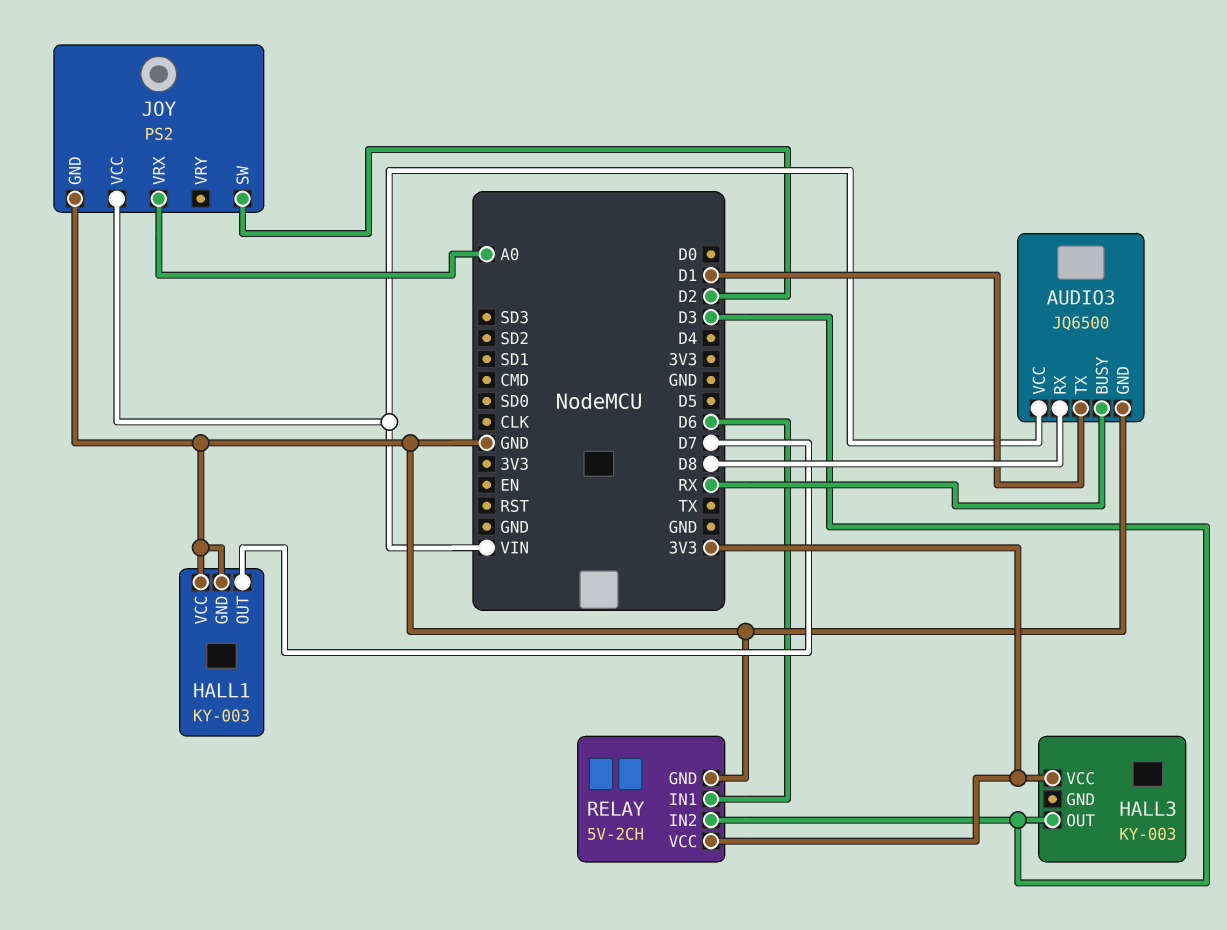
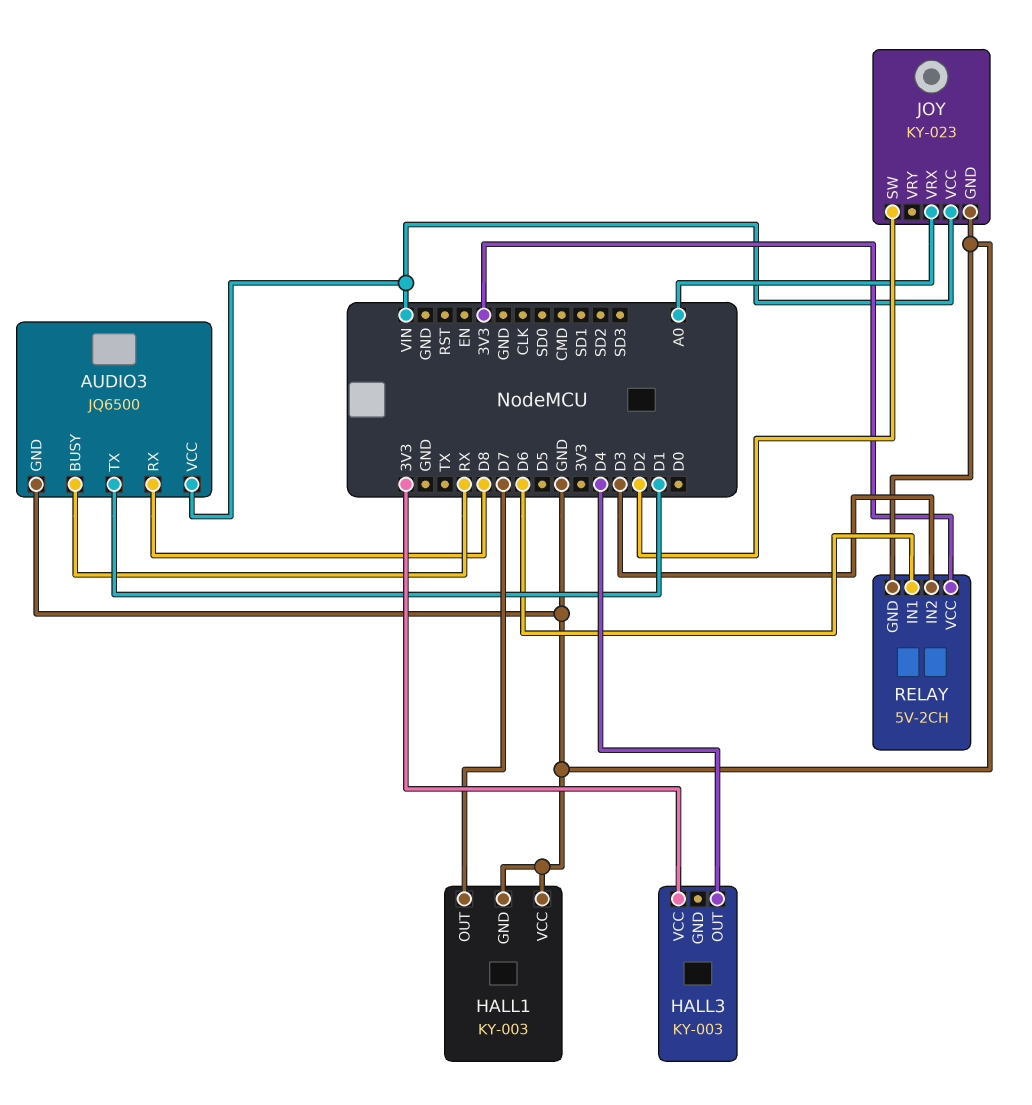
HALL3 pin OUT: D3 -> D4
JOY: PS2 -> KY-023

